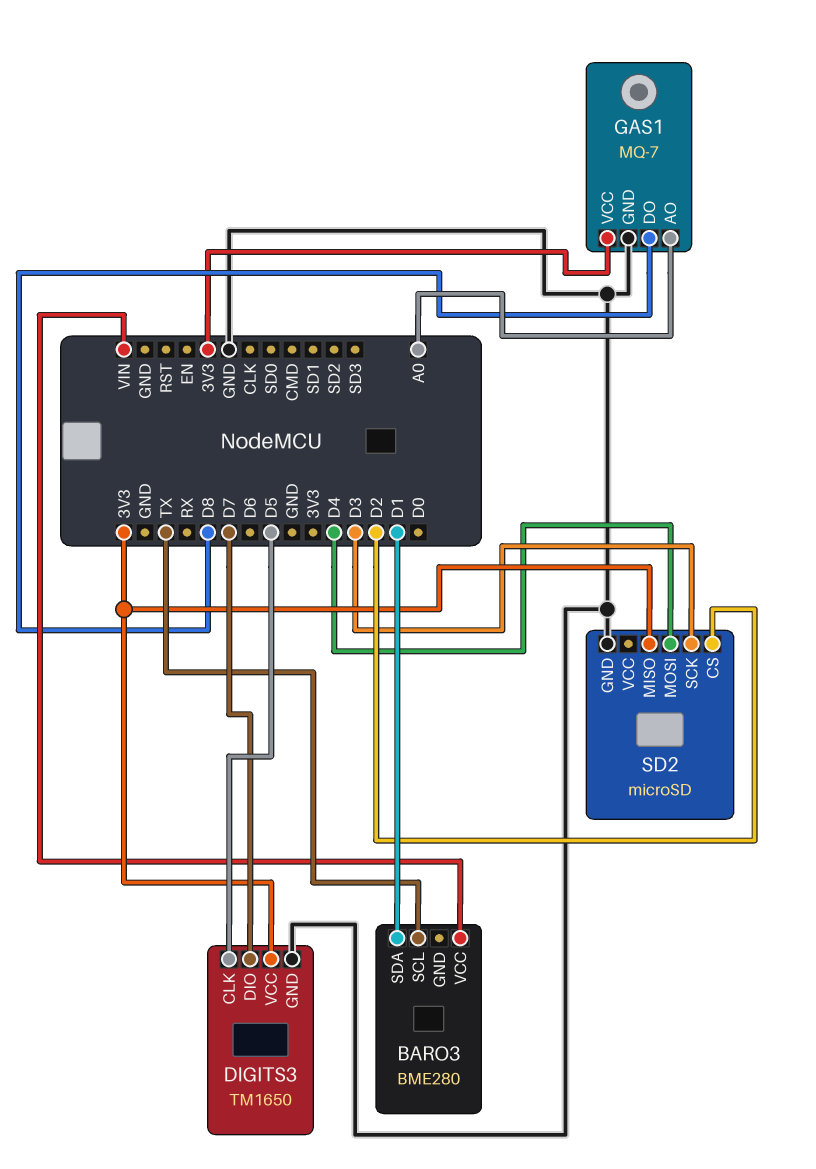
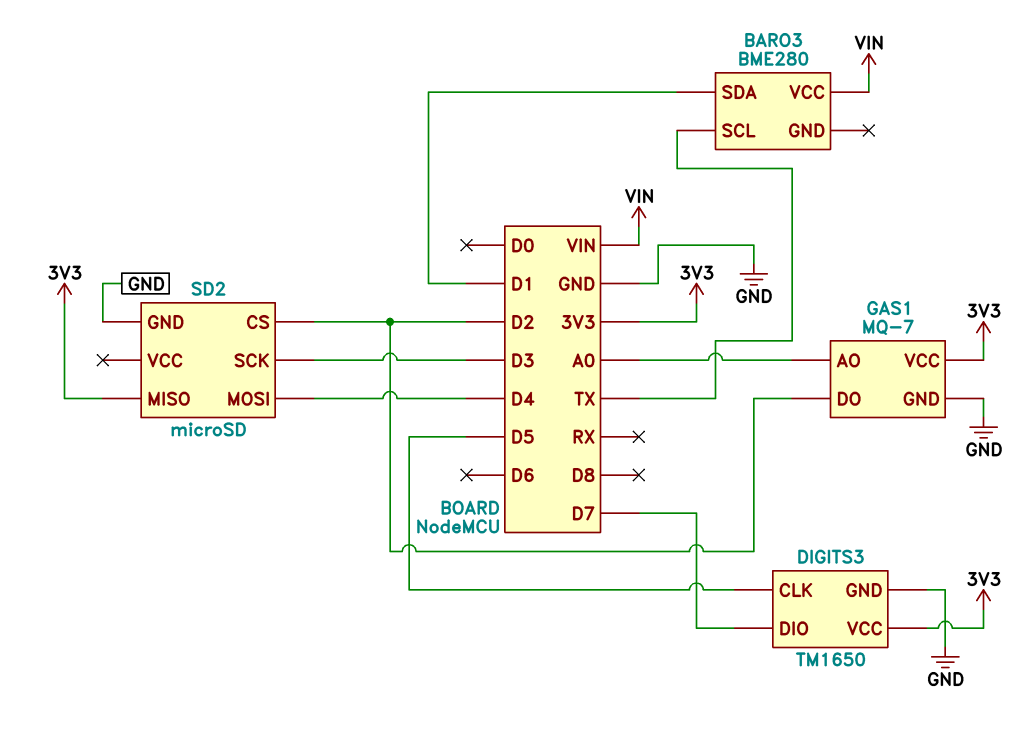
GAS1 pin DO: D8 -> D2

